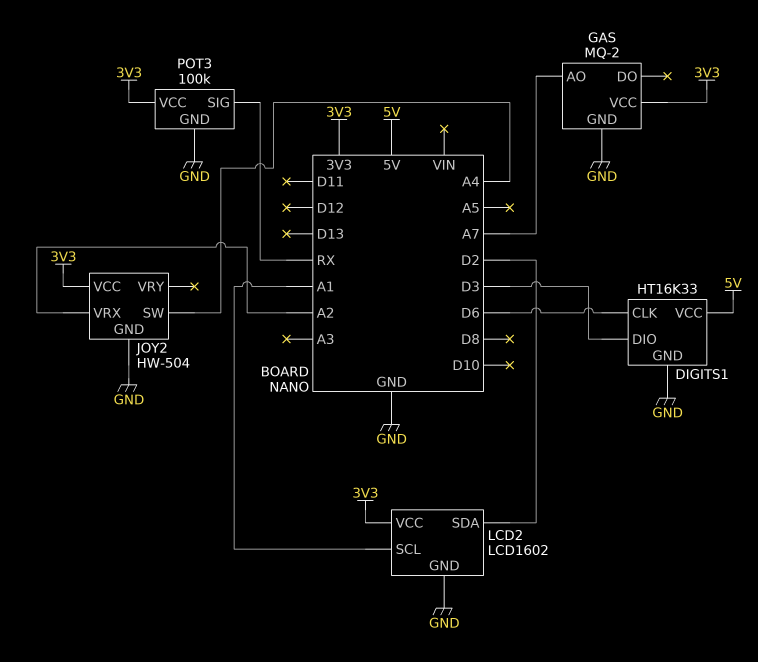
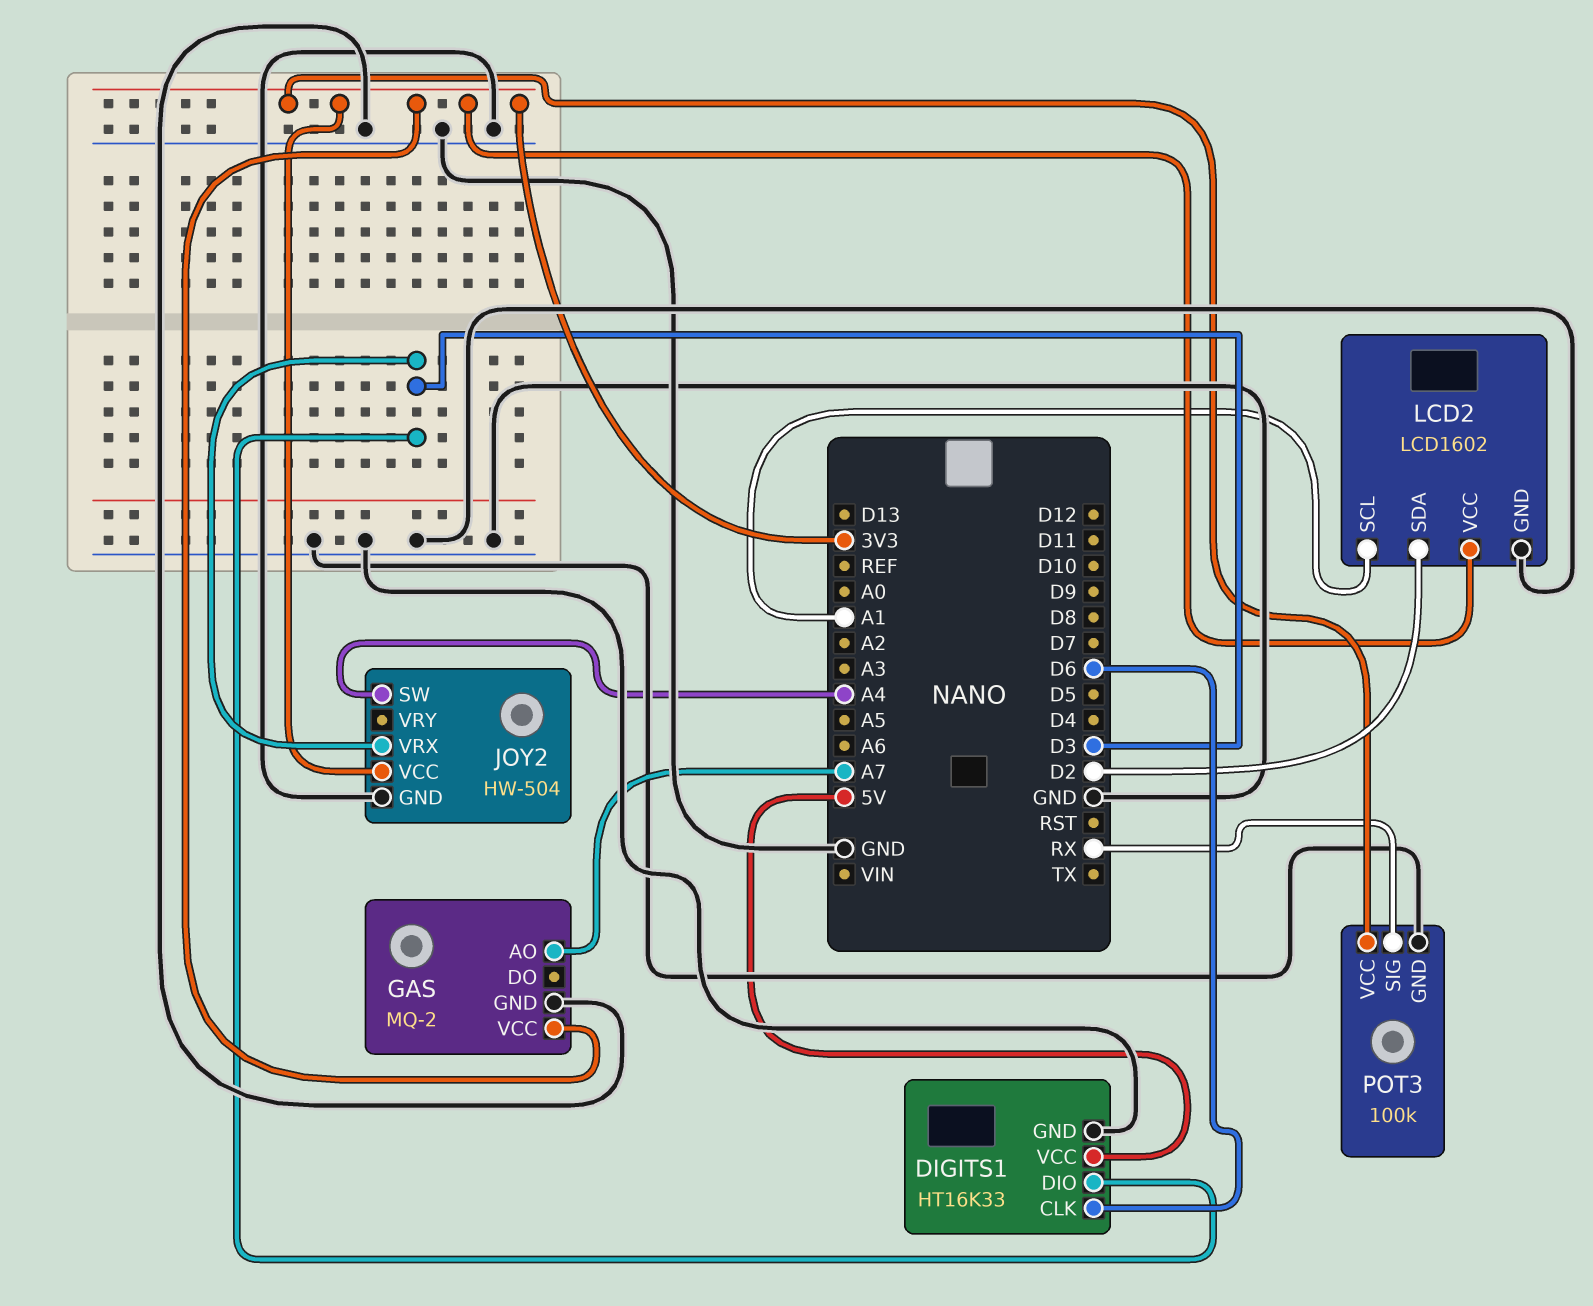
JOY2 pin VRX: A2 -> D3

